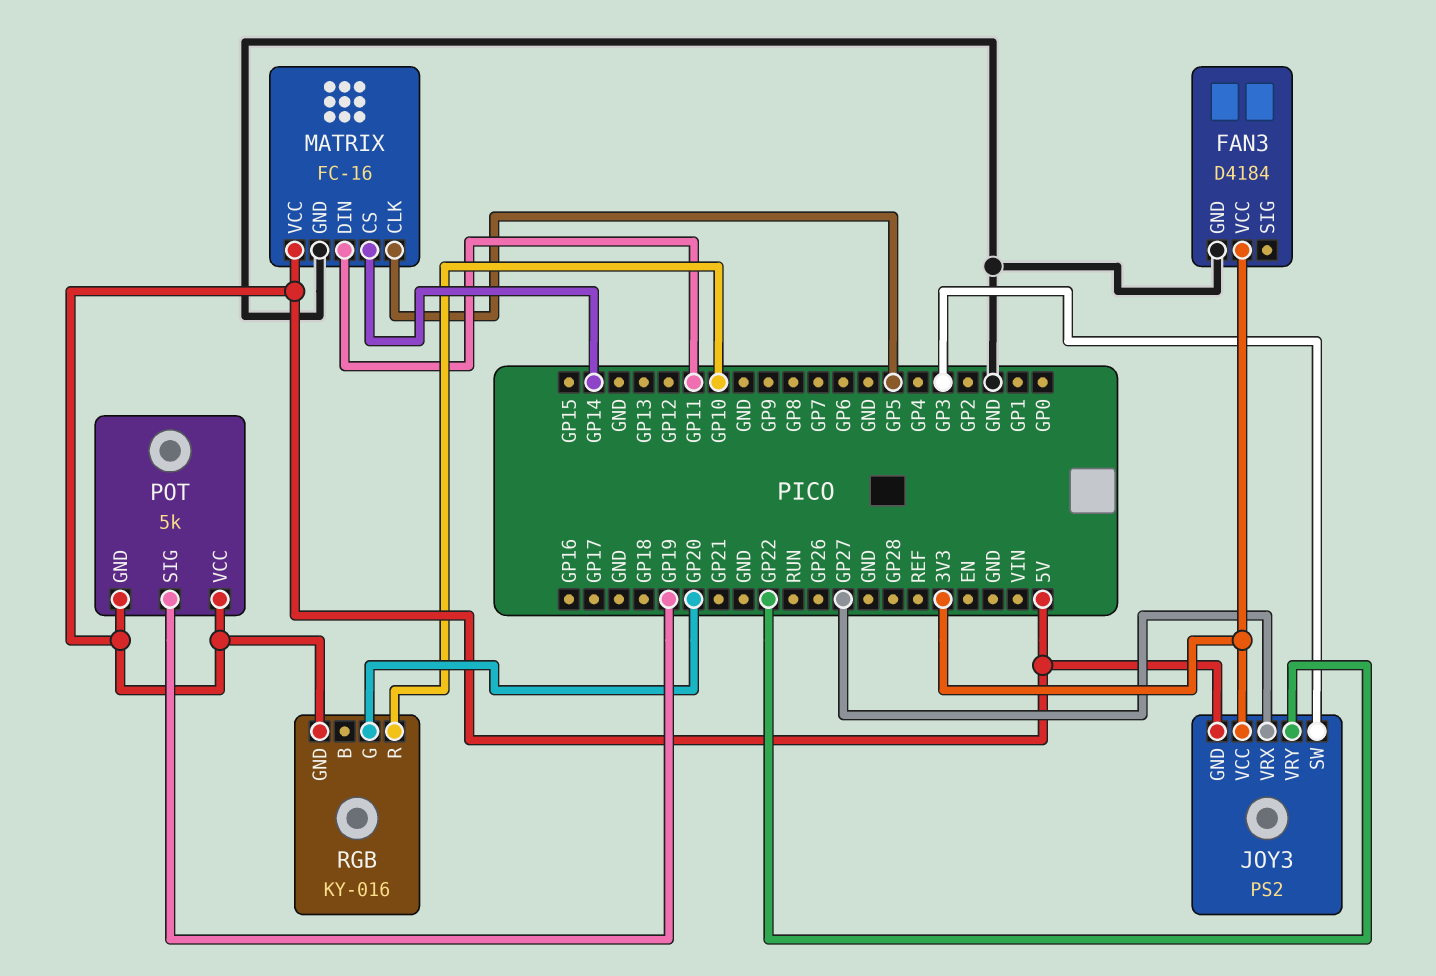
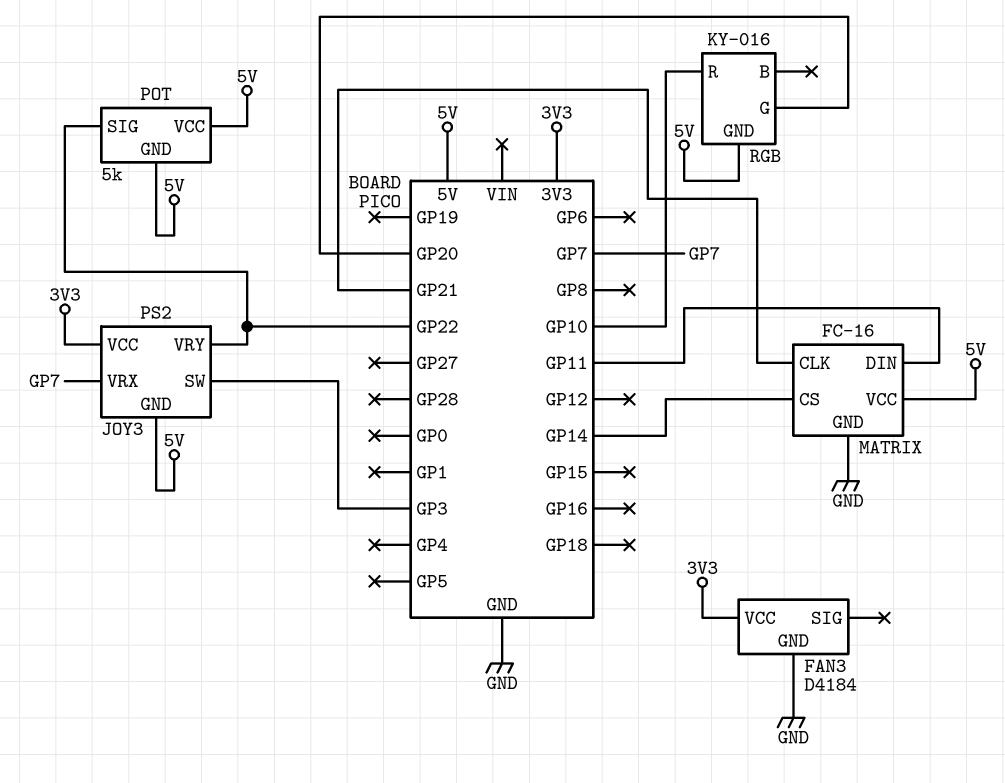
JOY3 pin VRX: GP27 -> GP7
MATRIX pin CLK: GP5 -> GP21
POT pin SIG: GP19 -> GP22

